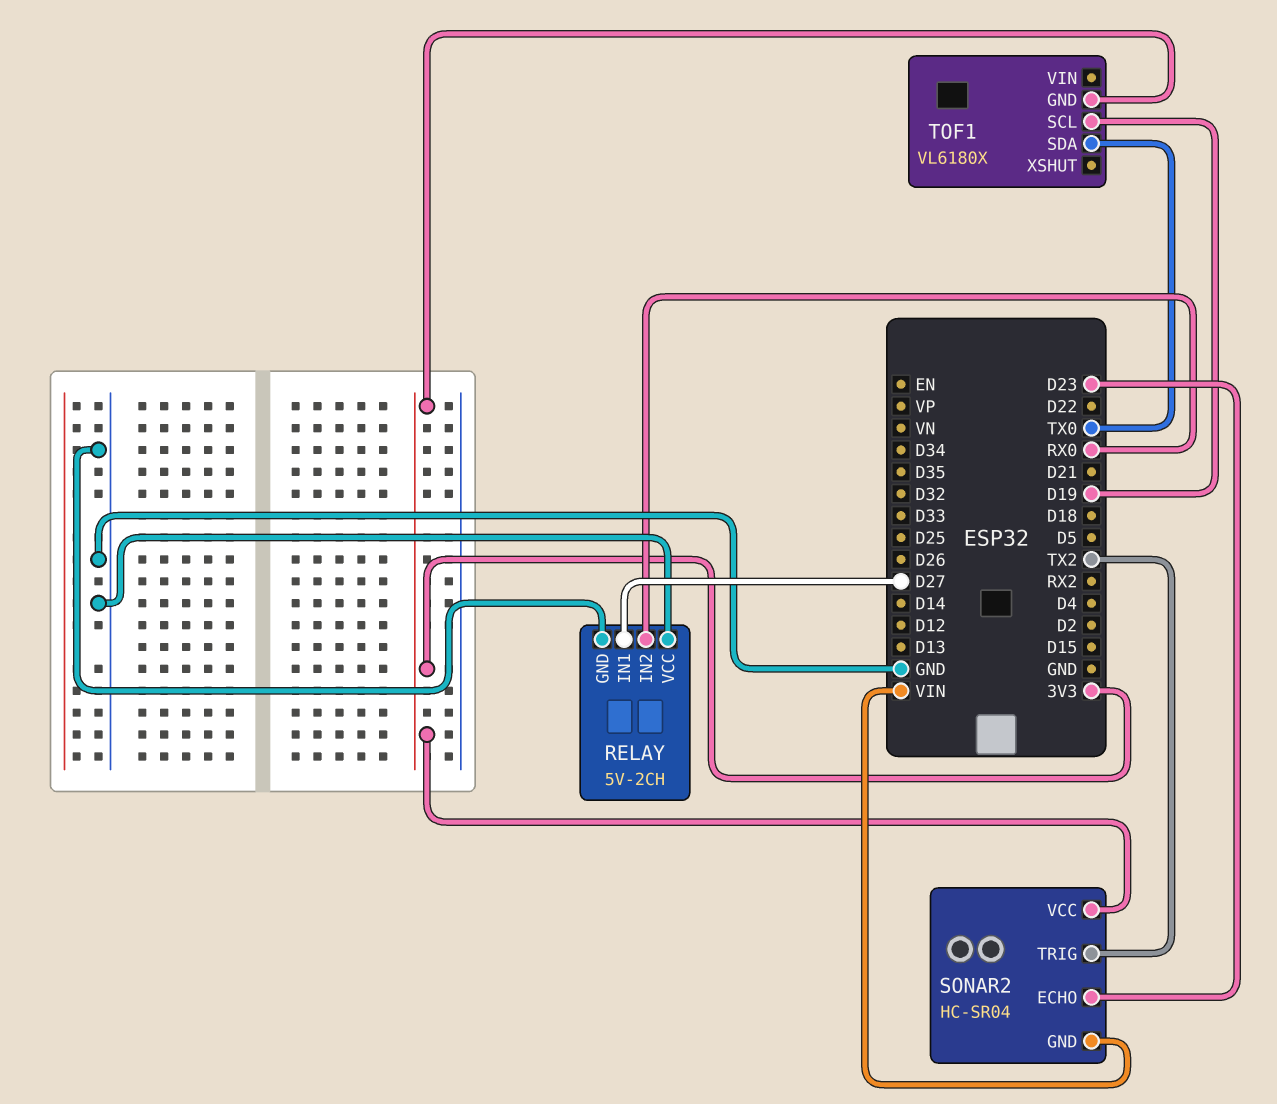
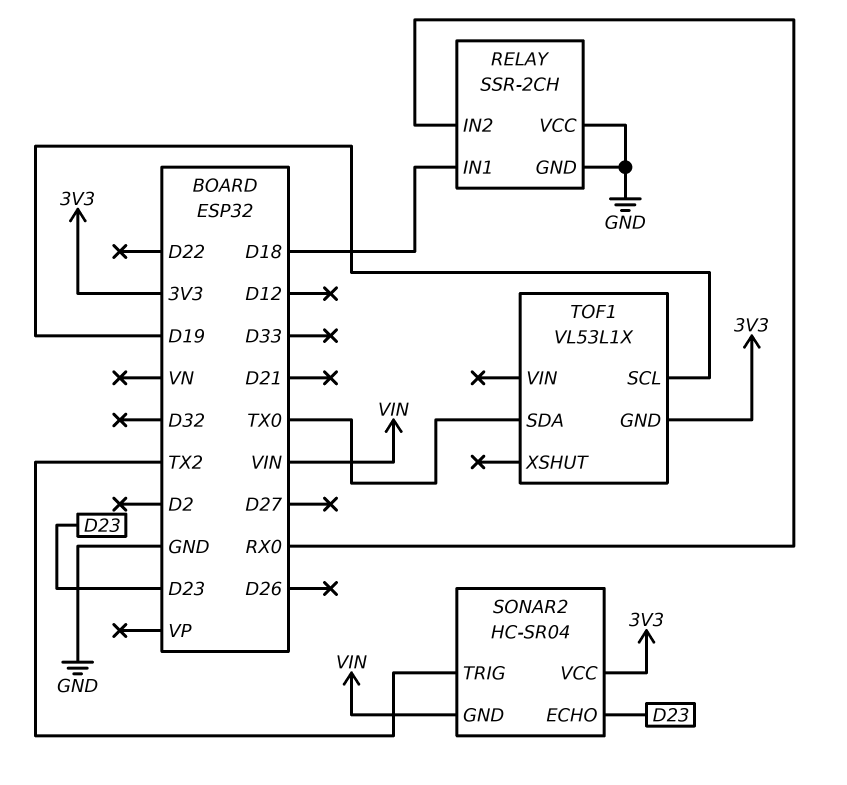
RELAY: 5V-2CH -> SSR-2CH
RELAY pin IN1: D27 -> D18
TOF1: VL6180X -> VL53L1X

